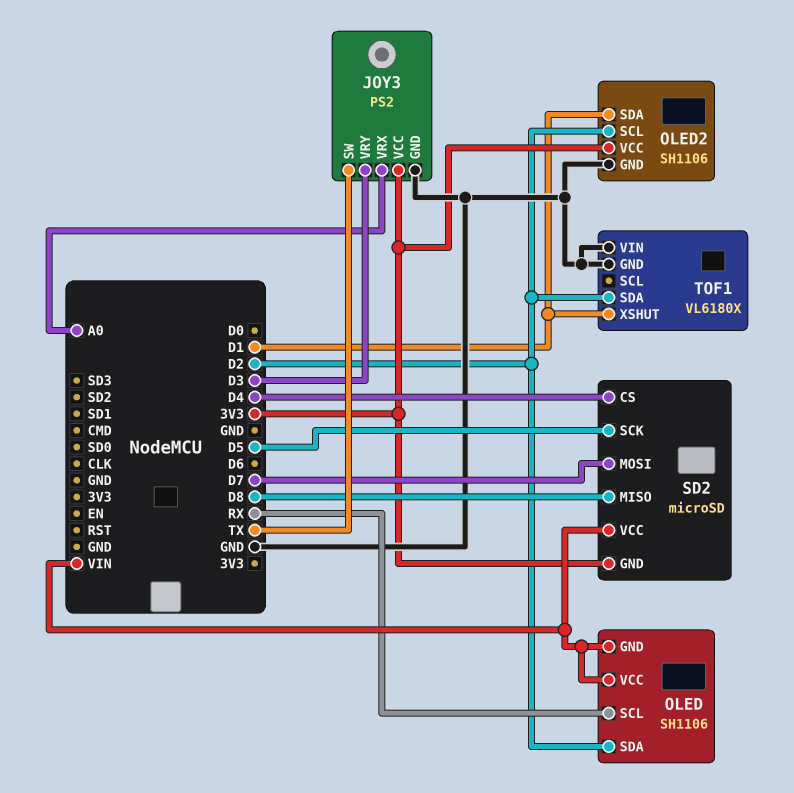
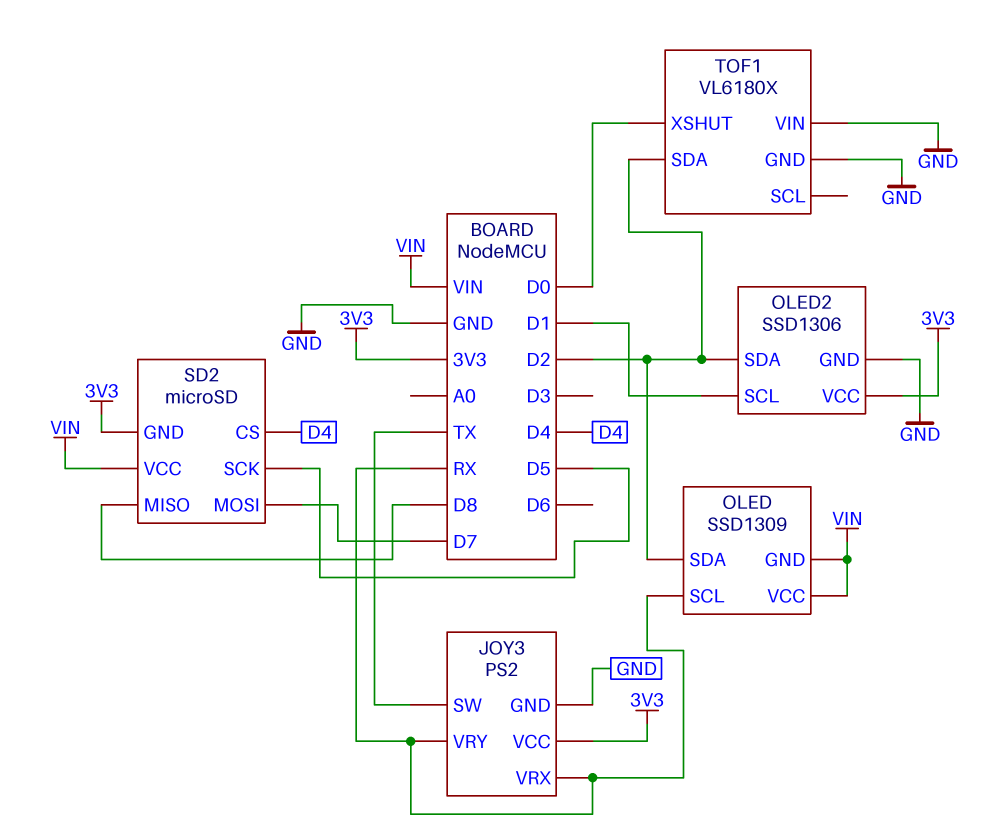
JOY3 pin VRX: A0 -> RX
JOY3 pin VRY: D3 -> RX
OLED: SH1106 -> SSD1309
OLED2: SH1106 -> SSD1306
OLED2 pin SCL: D2 -> D1
OLED2 pin SDA: D1 -> D2
TOF1 pin XSHUT: D1 -> D0

